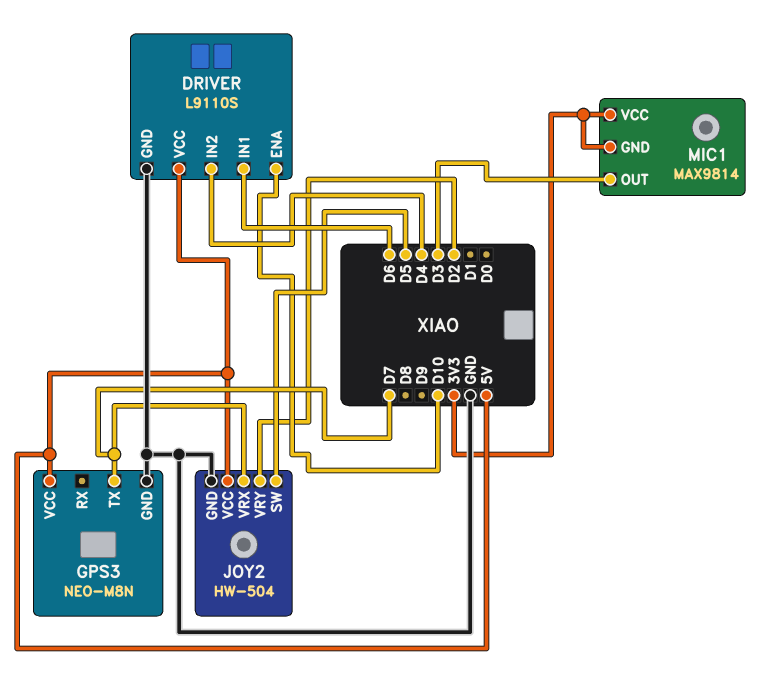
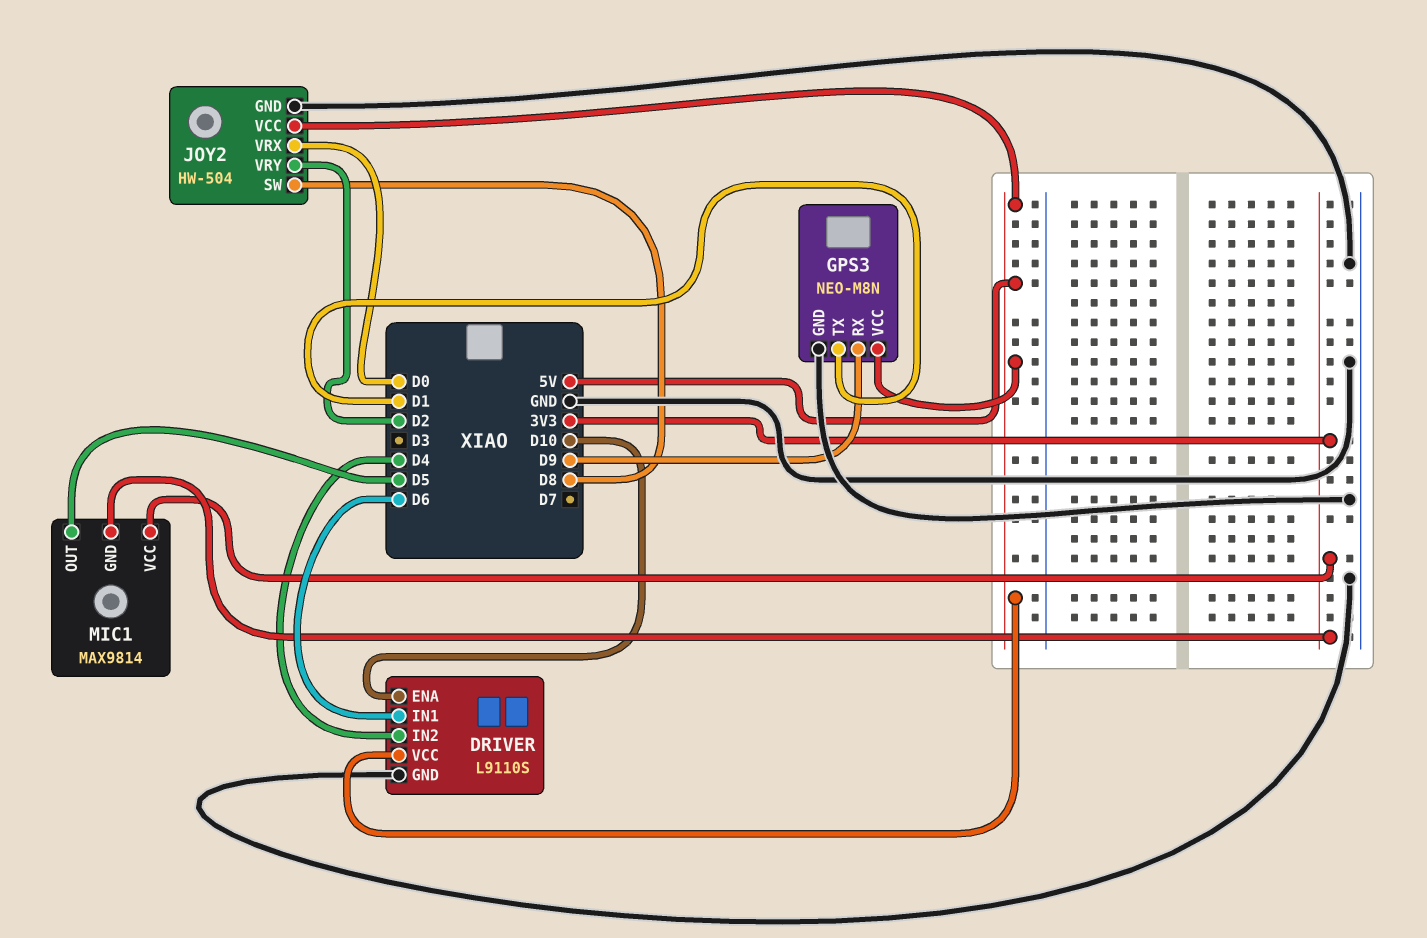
GPS3 pin RX: none -> D9
GPS3 pin TX: D7 -> D1
JOY2 pin SW: D5 -> D8
JOY2 pin VRX: D7 -> D0
MIC1 pin OUT: D3 -> D5

